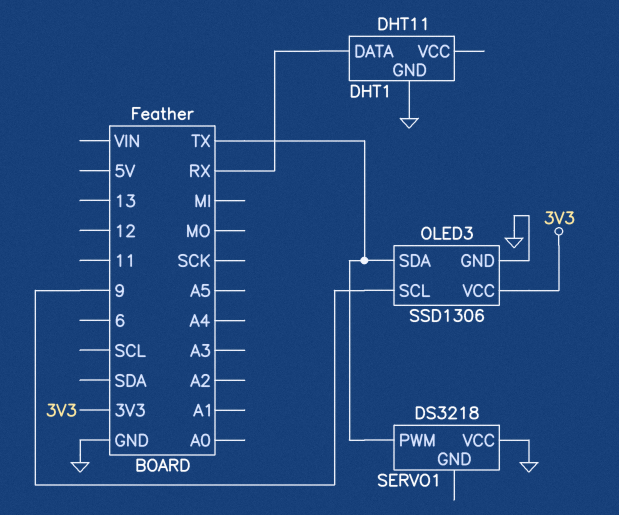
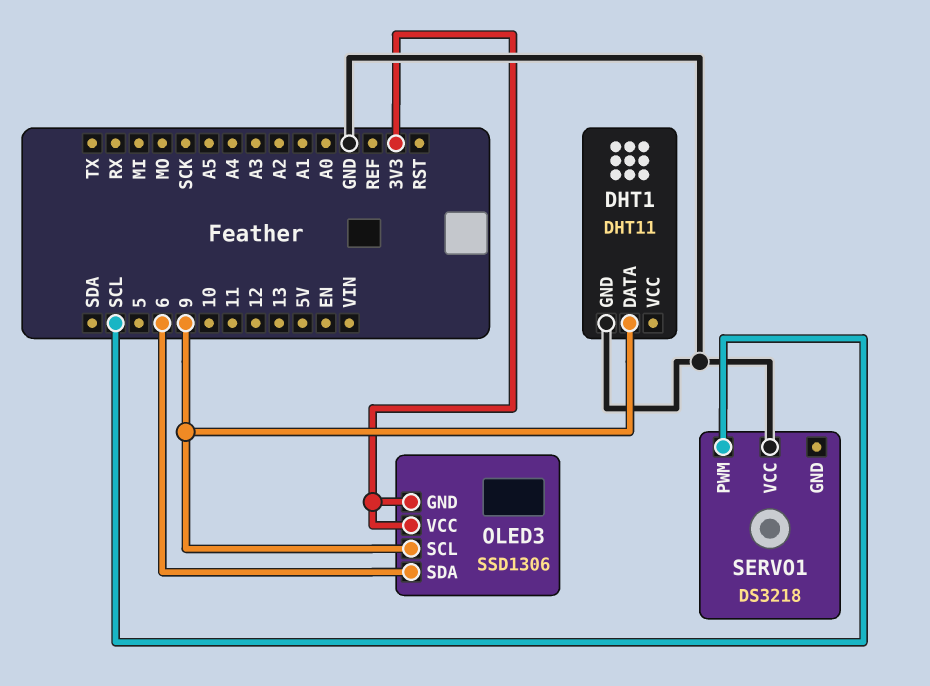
DHT1 pin DATA: RX -> 9
OLED3 pin GND: GND -> 3V3
OLED3 pin SDA: TX -> 6
SERVO1 pin PWM: TX -> SCL

